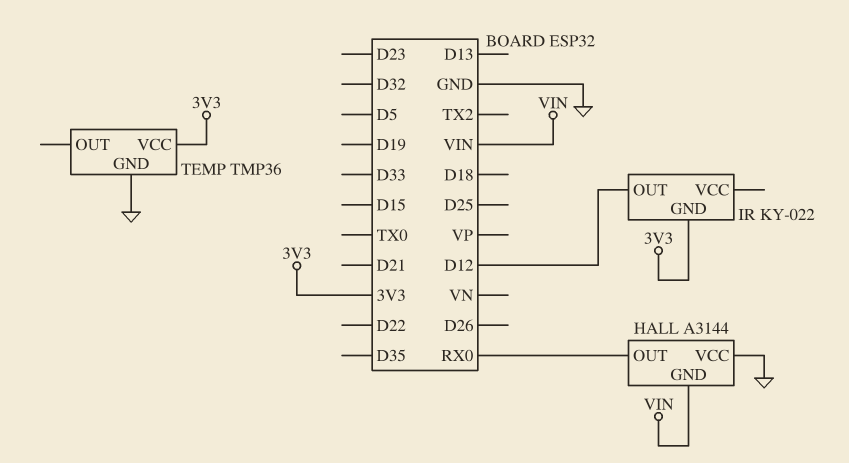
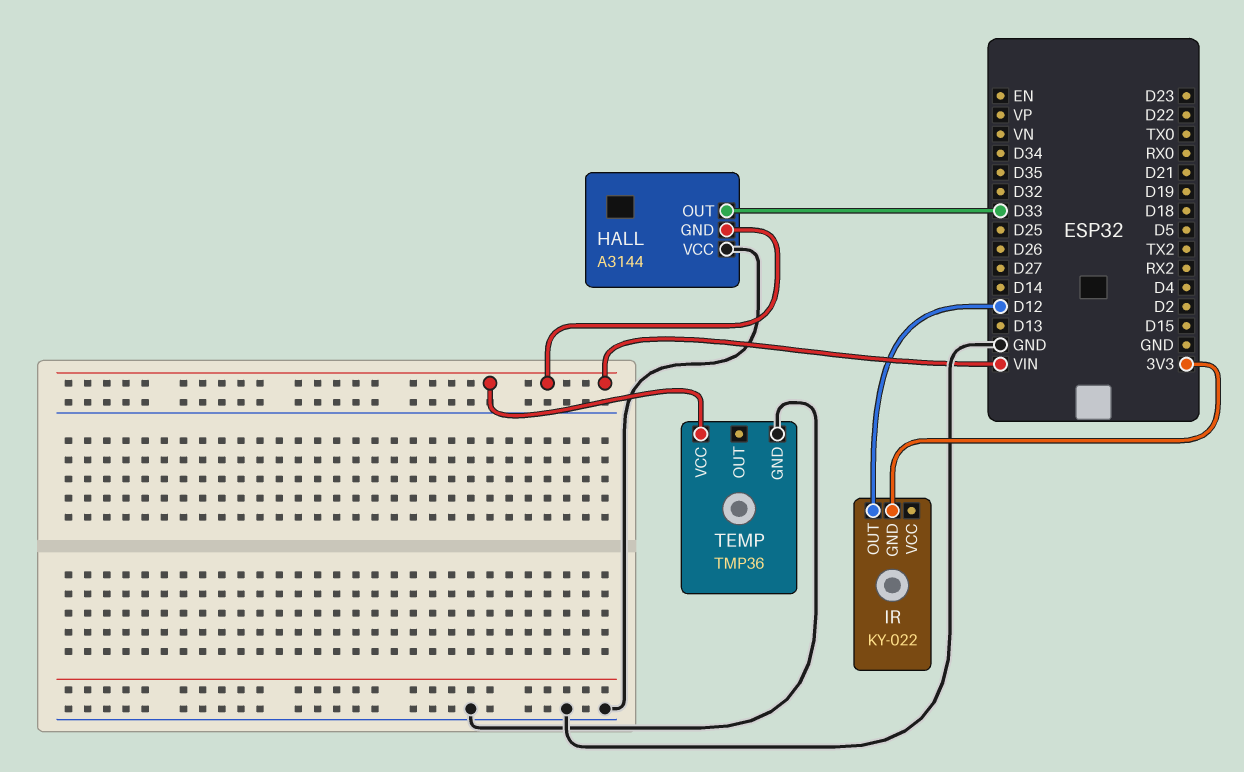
HALL pin OUT: RX0 -> D33
TEMP pin VCC: 3V3 -> VIN

